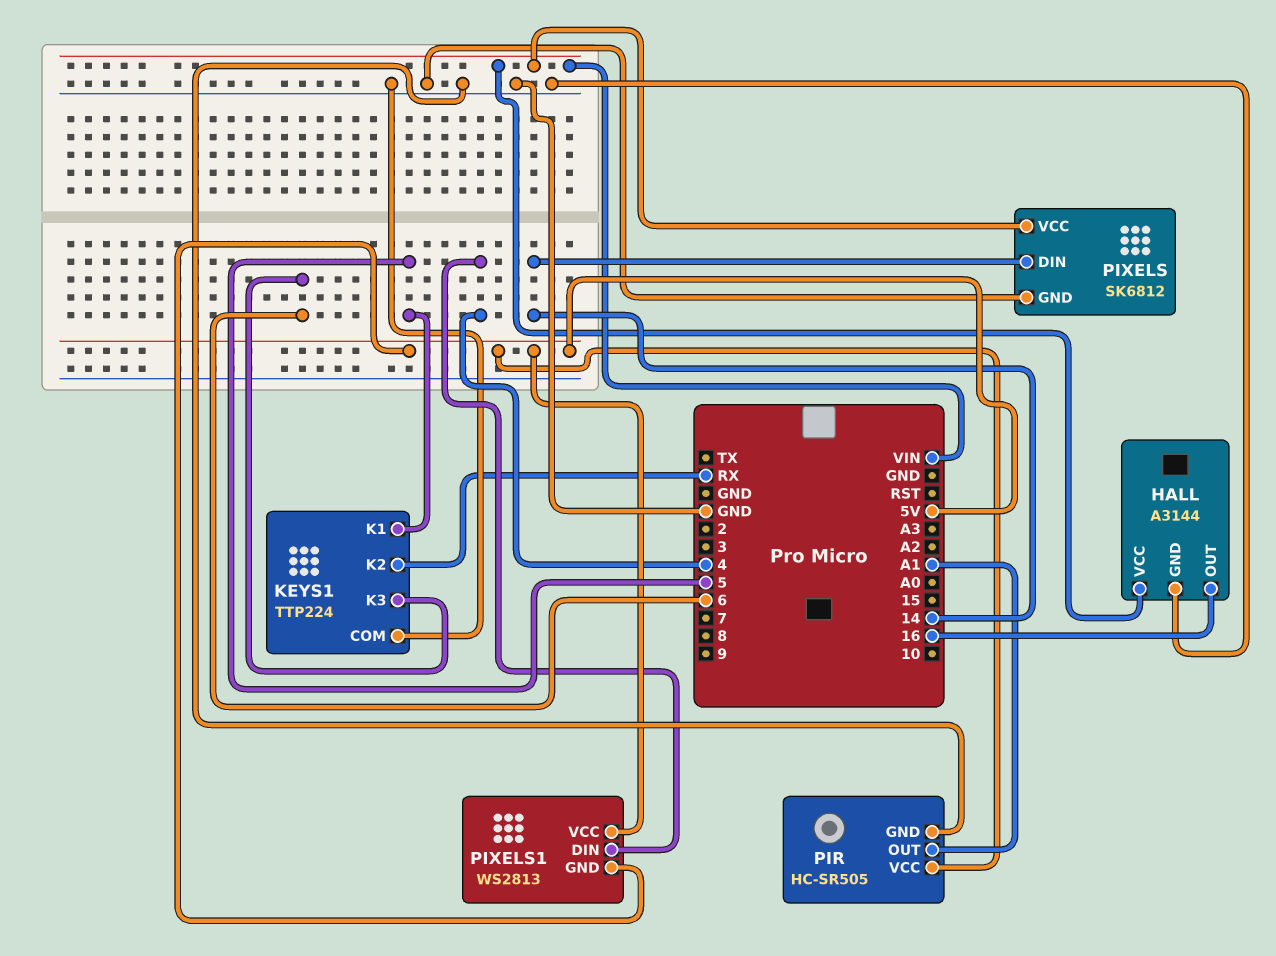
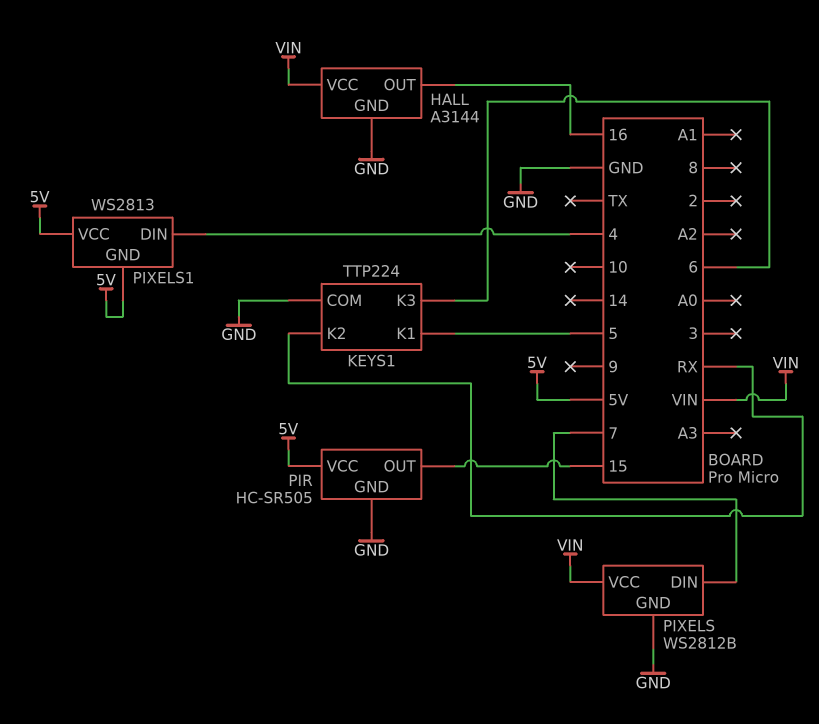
PIR pin OUT: A1 -> 15
PIXELS: SK6812 -> WS2812B
PIXELS pin DIN: 14 -> 7

